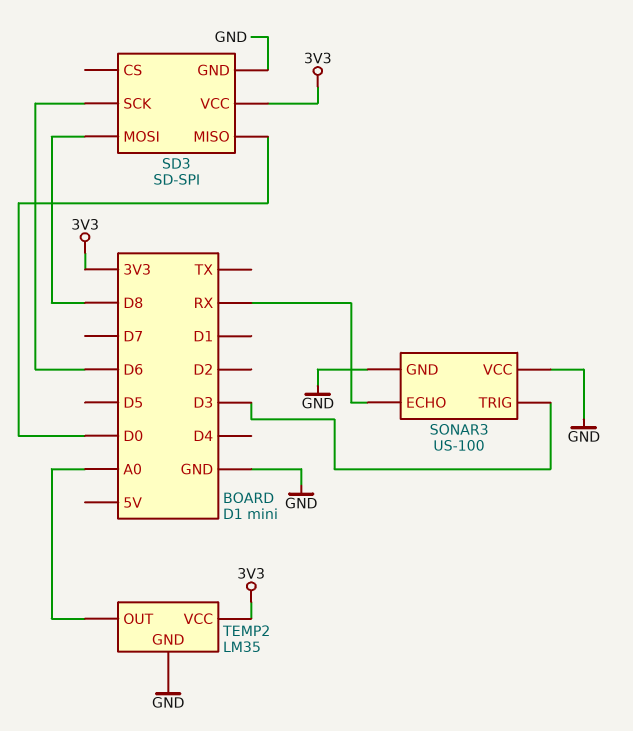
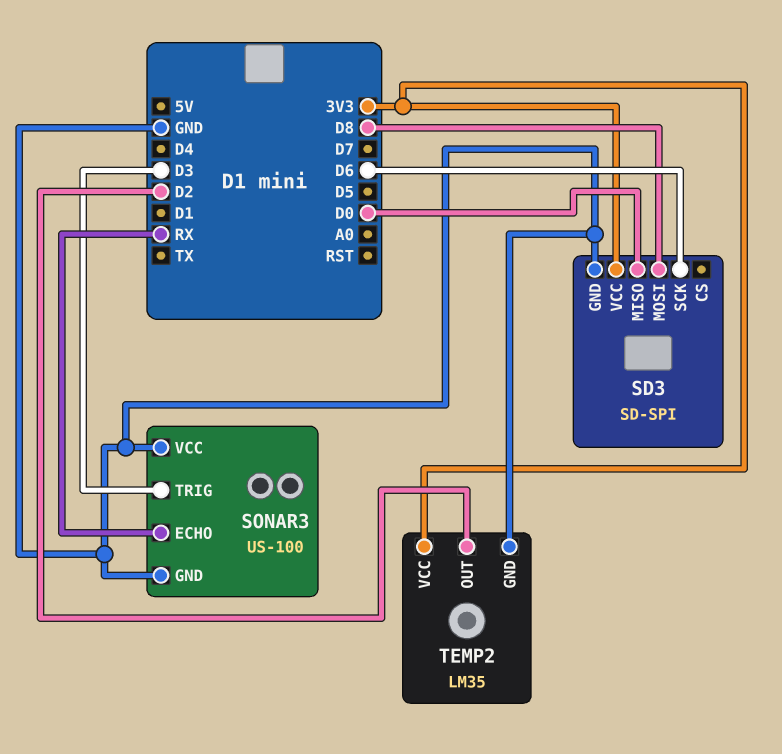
TEMP2 pin OUT: A0 -> D2

